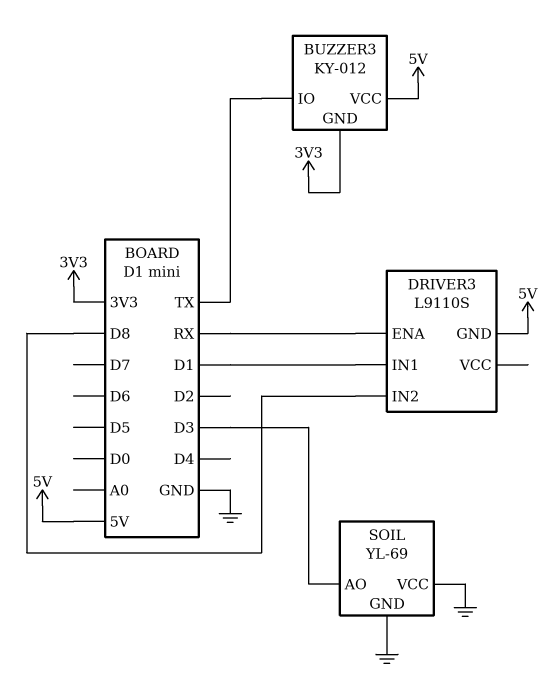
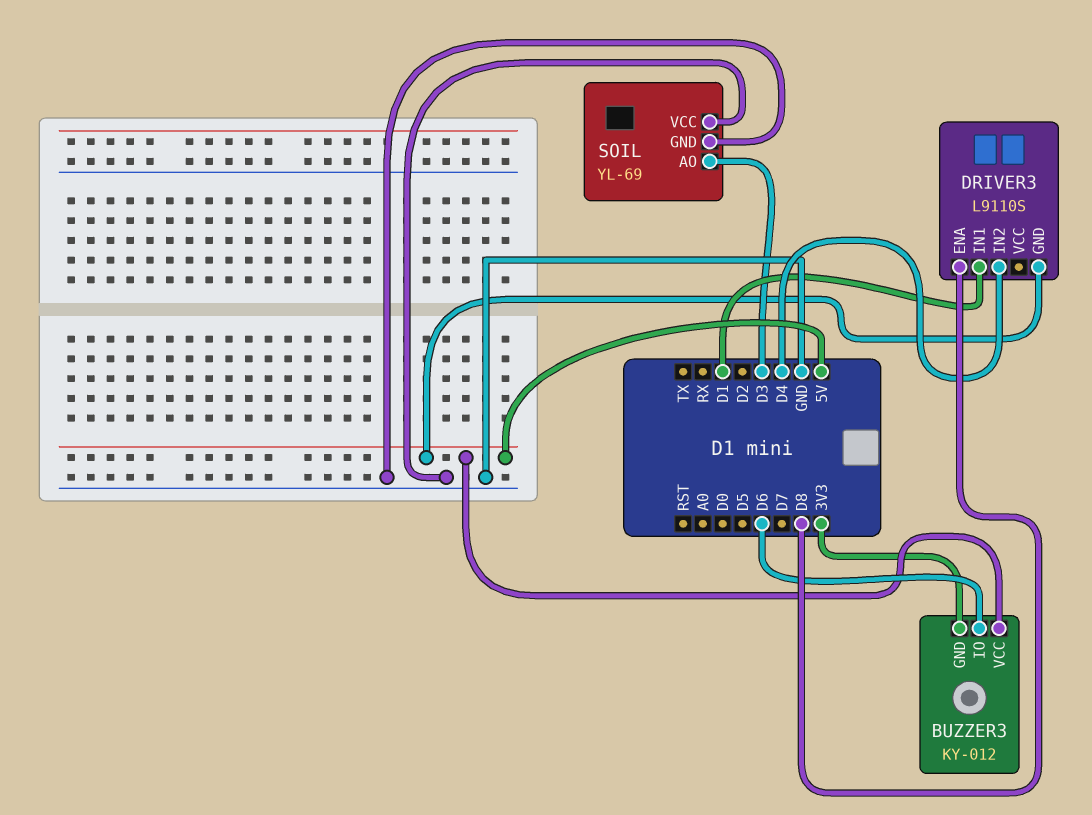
BUZZER3 pin IO: TX -> D6
DRIVER3 pin ENA: RX -> D8
DRIVER3 pin IN2: D8 -> D4

